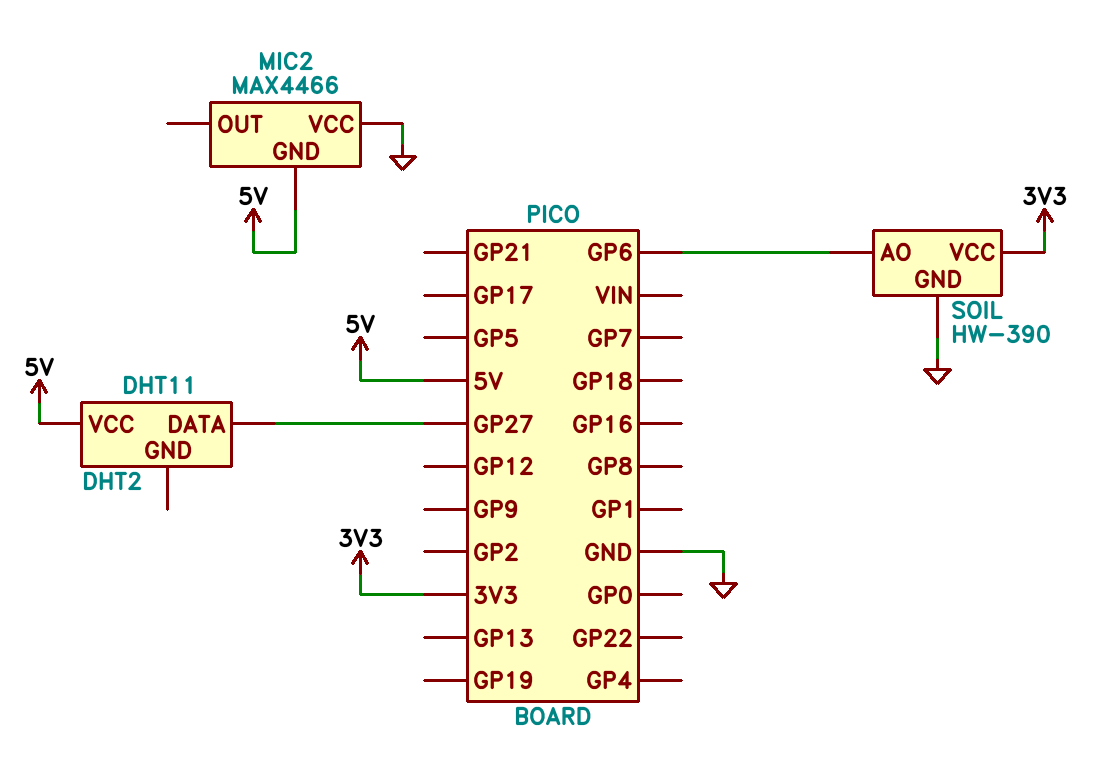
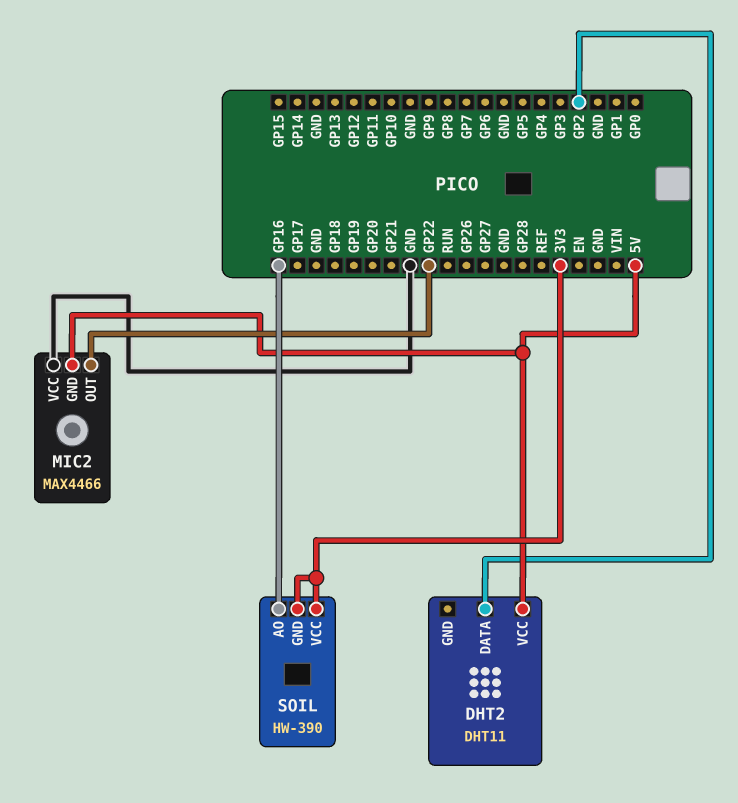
DHT2 pin DATA: GP27 -> GP2
MIC2 pin OUT: none -> GP22
SOIL pin AO: GP6 -> GP16
SOIL pin GND: GND -> 3V3

